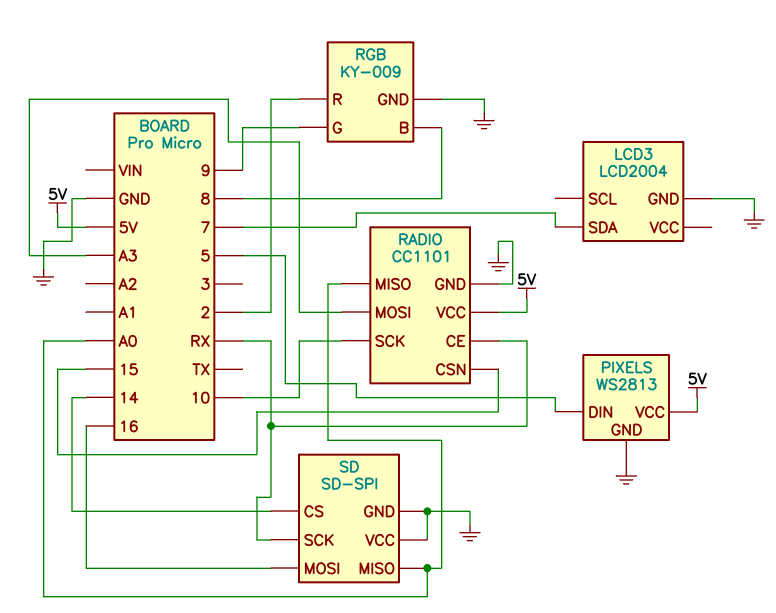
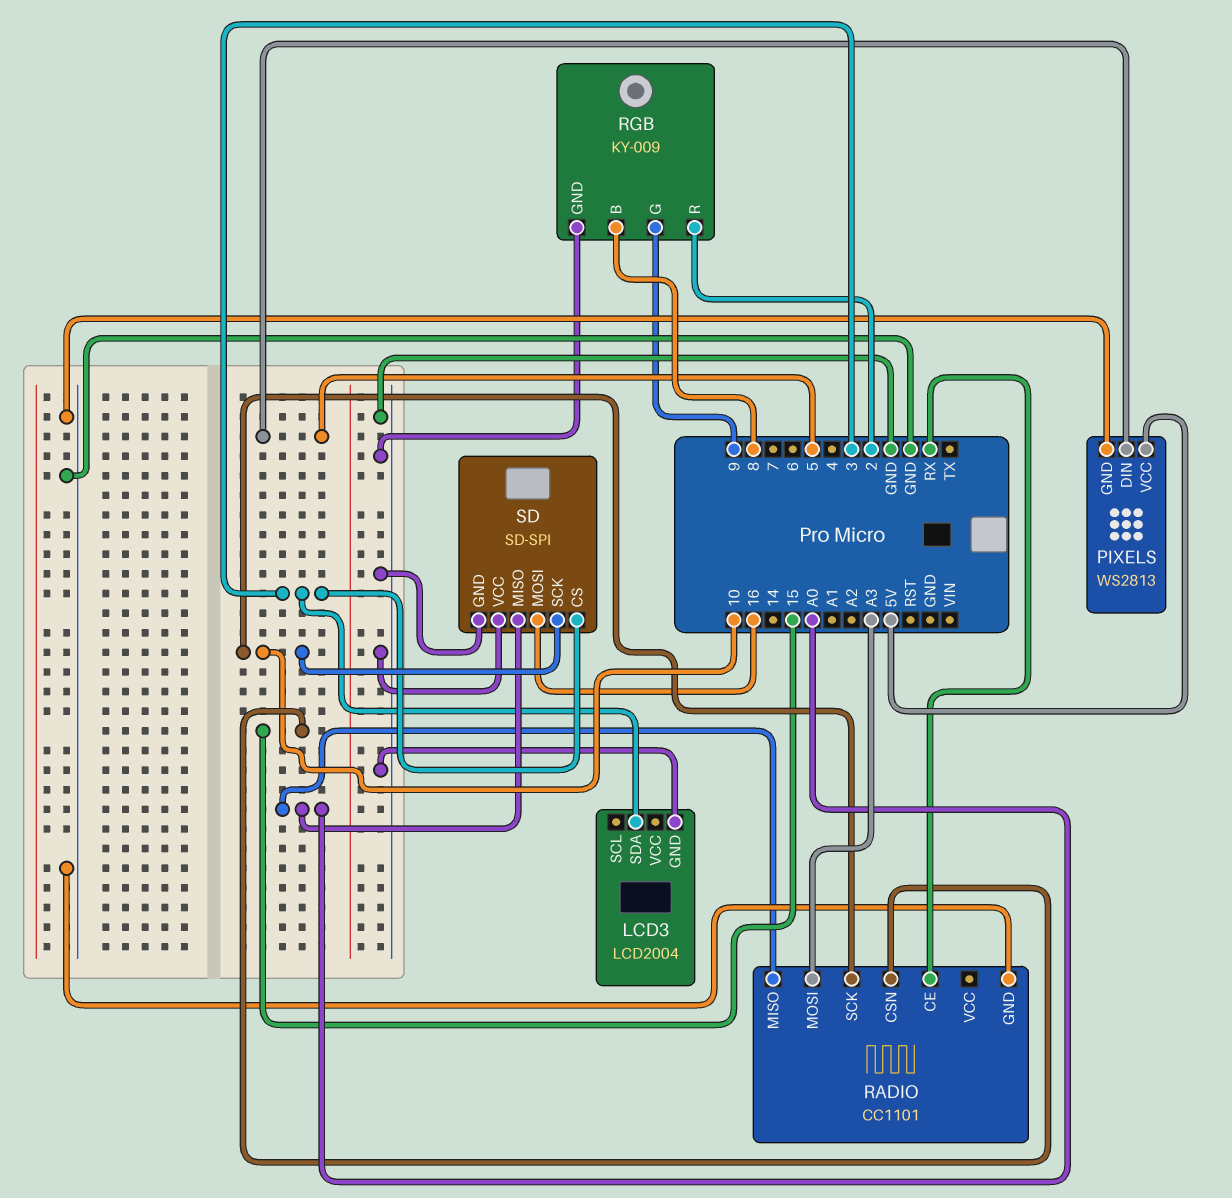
LCD3 pin SDA: 7 -> 3
RADIO pin VCC: 5V -> none
SD pin CS: 14 -> 3
SD pin SCK: RX -> 10

